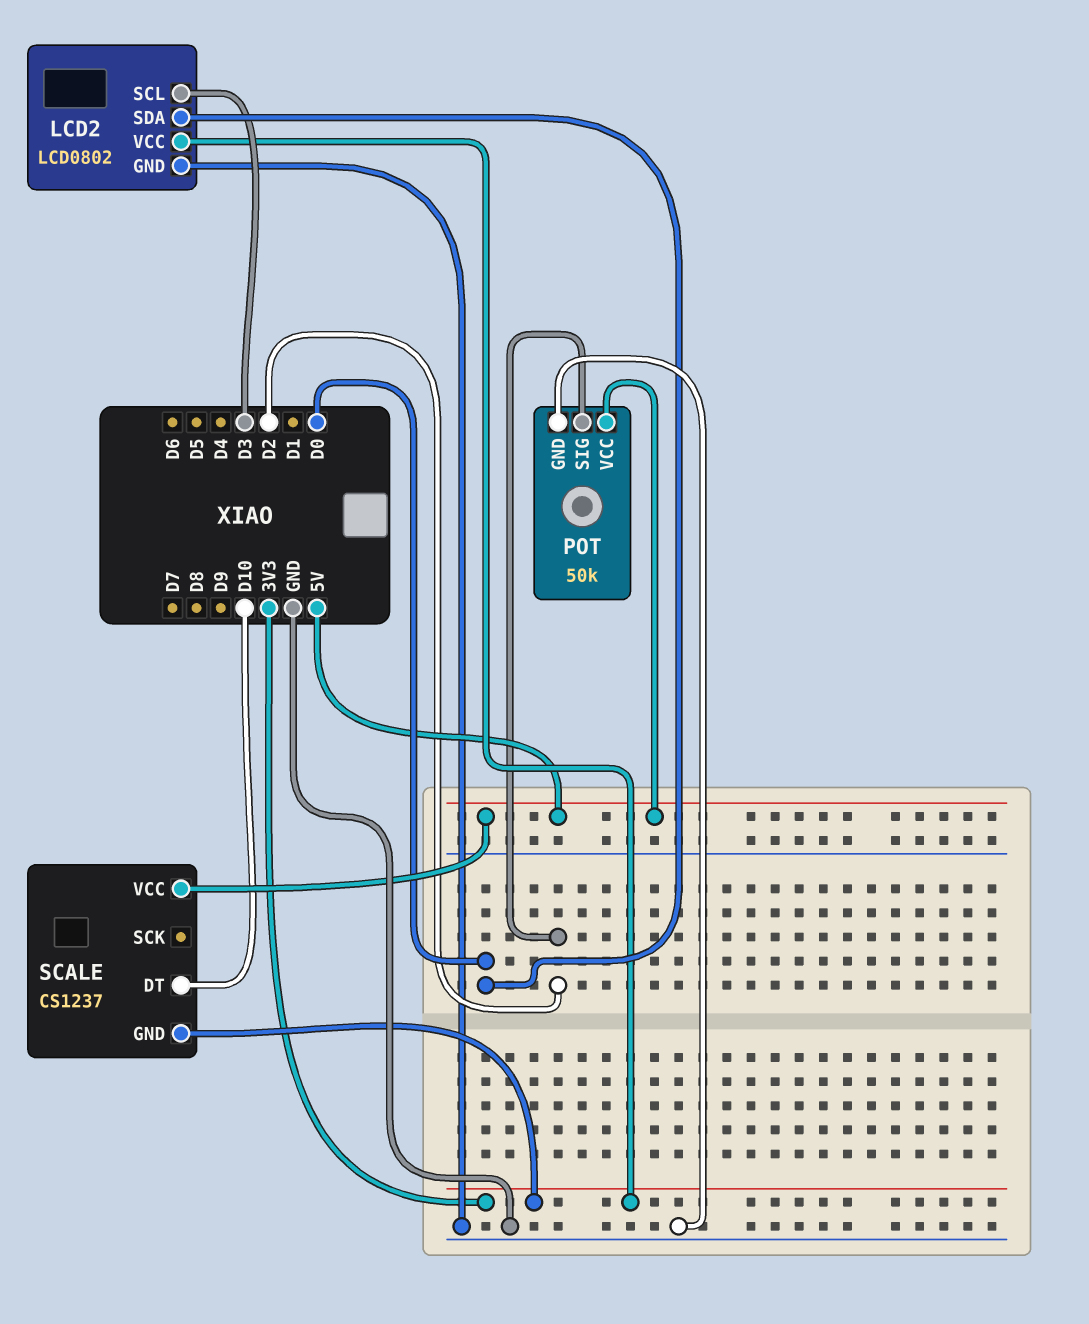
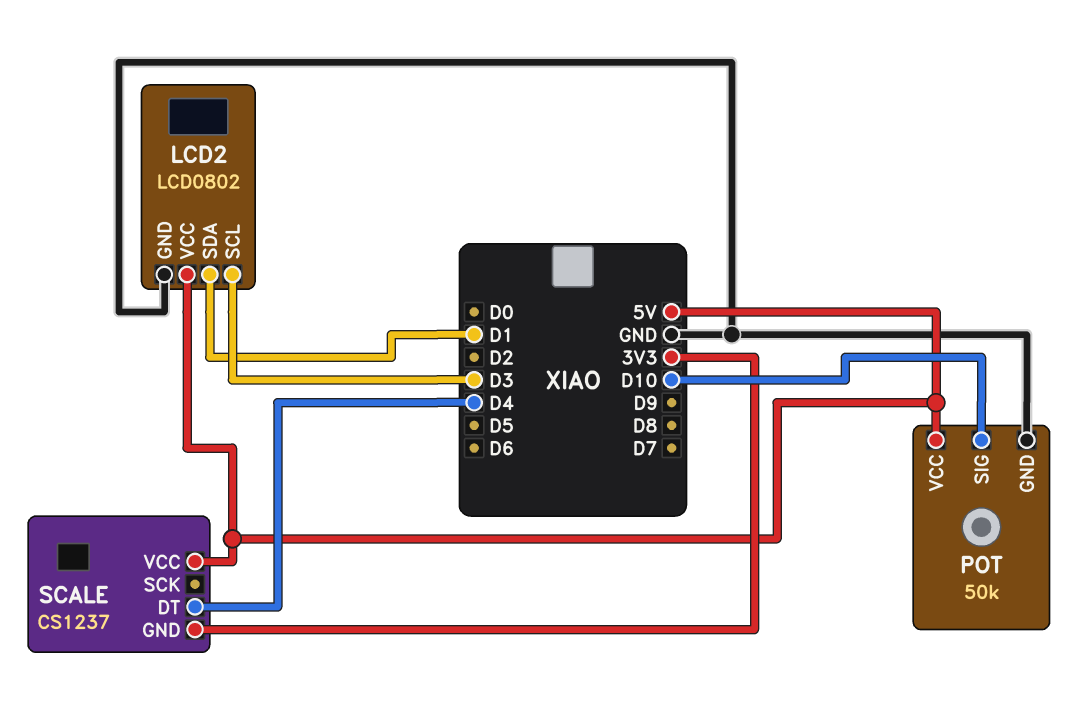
LCD2 pin SDA: D0 -> D1
LCD2 pin VCC: 3V3 -> 5V
POT pin SIG: D2 -> D10
SCALE pin DT: D10 -> D4

